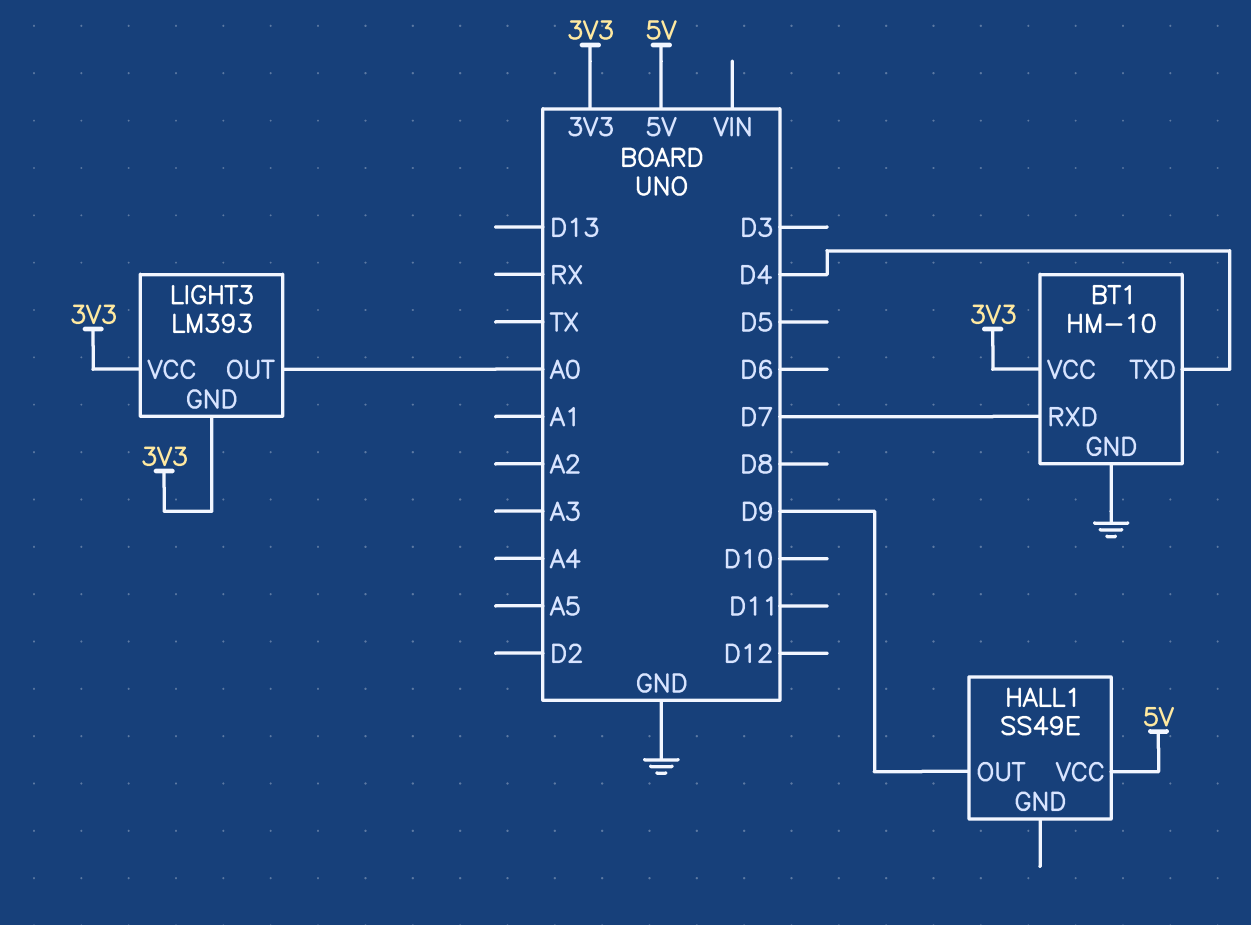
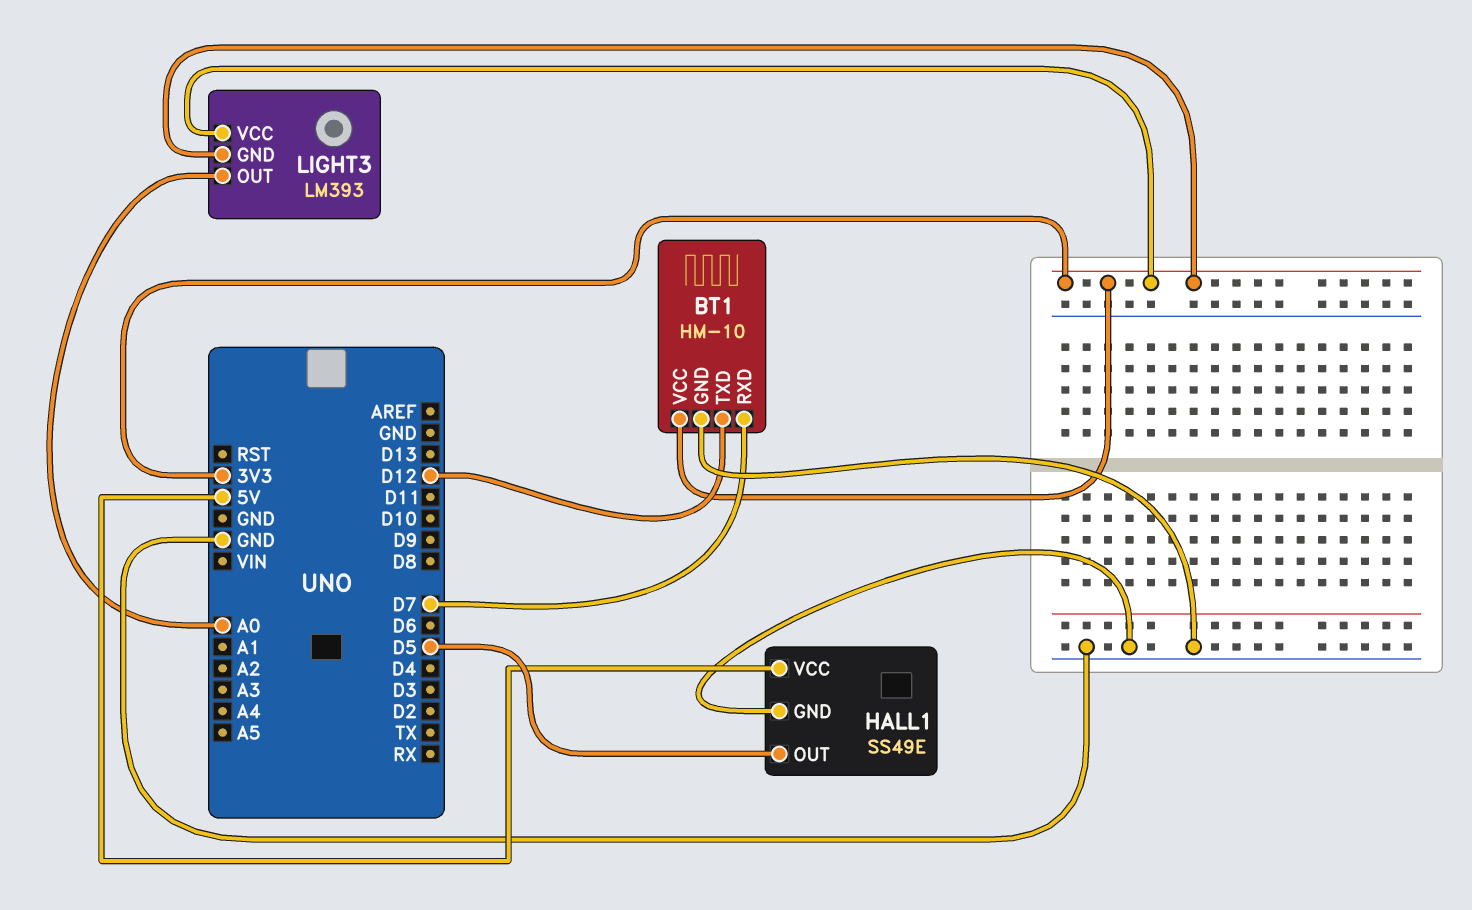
BT1 pin TXD: D4 -> D12
HALL1 pin GND: none -> GND
HALL1 pin OUT: D9 -> D5

